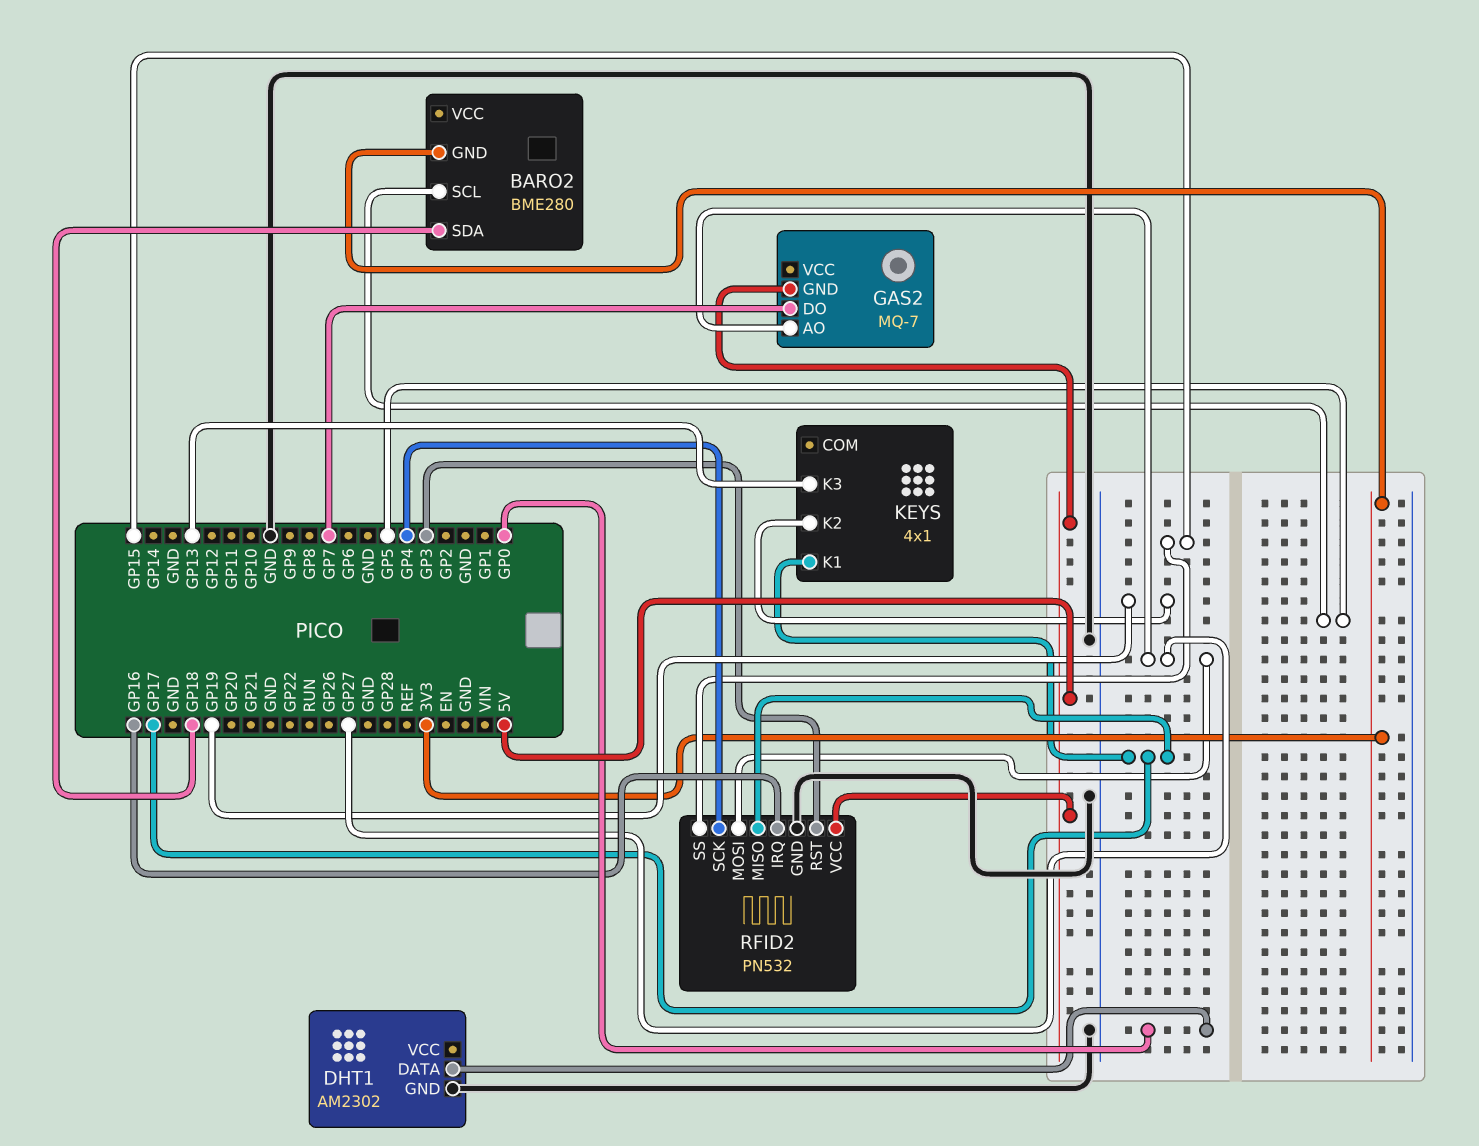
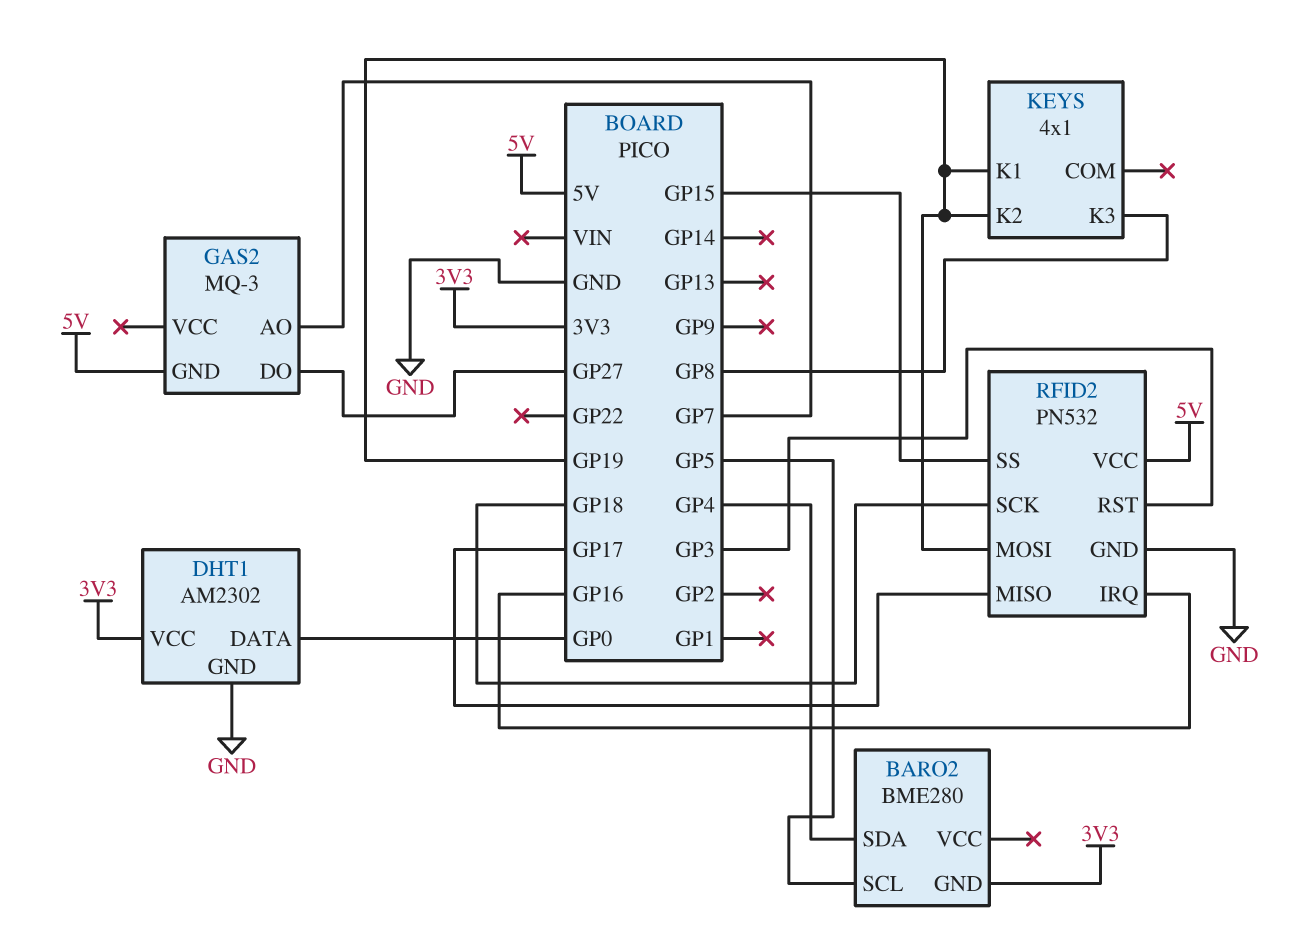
BARO2 pin SDA: GP18 -> GP4
DHT1 pin VCC: none -> 3V3
GAS2: MQ-7 -> MQ-3
GAS2 pin AO: GP27 -> GP7
GAS2 pin DO: GP7 -> GP27
KEYS pin K1: GP17 -> GP19
KEYS pin K3: GP13 -> GP8
RFID2 pin MOSI: GP27 -> GP19
RFID2 pin SCK: GP4 -> GP18

